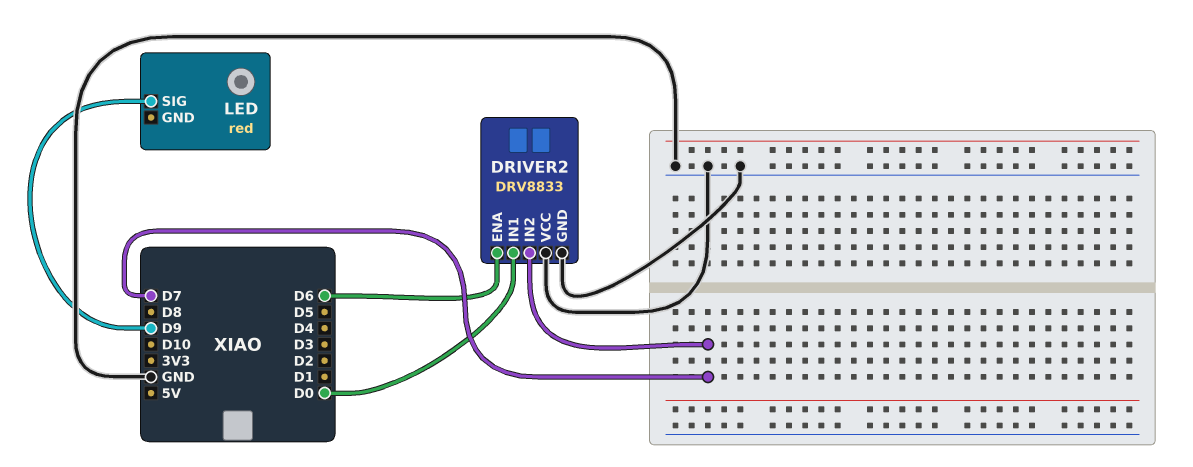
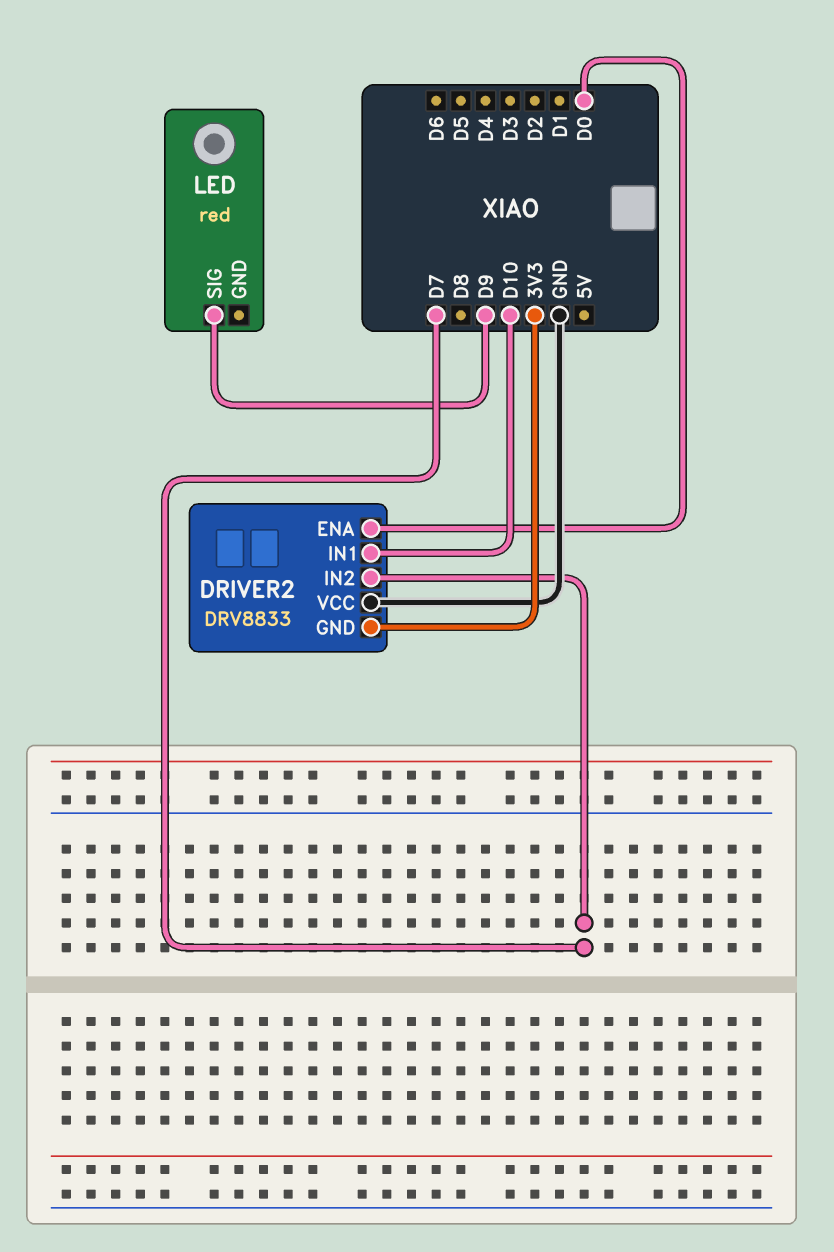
DRIVER2 pin ENA: D6 -> D0
DRIVER2 pin GND: GND -> 3V3
DRIVER2 pin IN1: D0 -> D10

